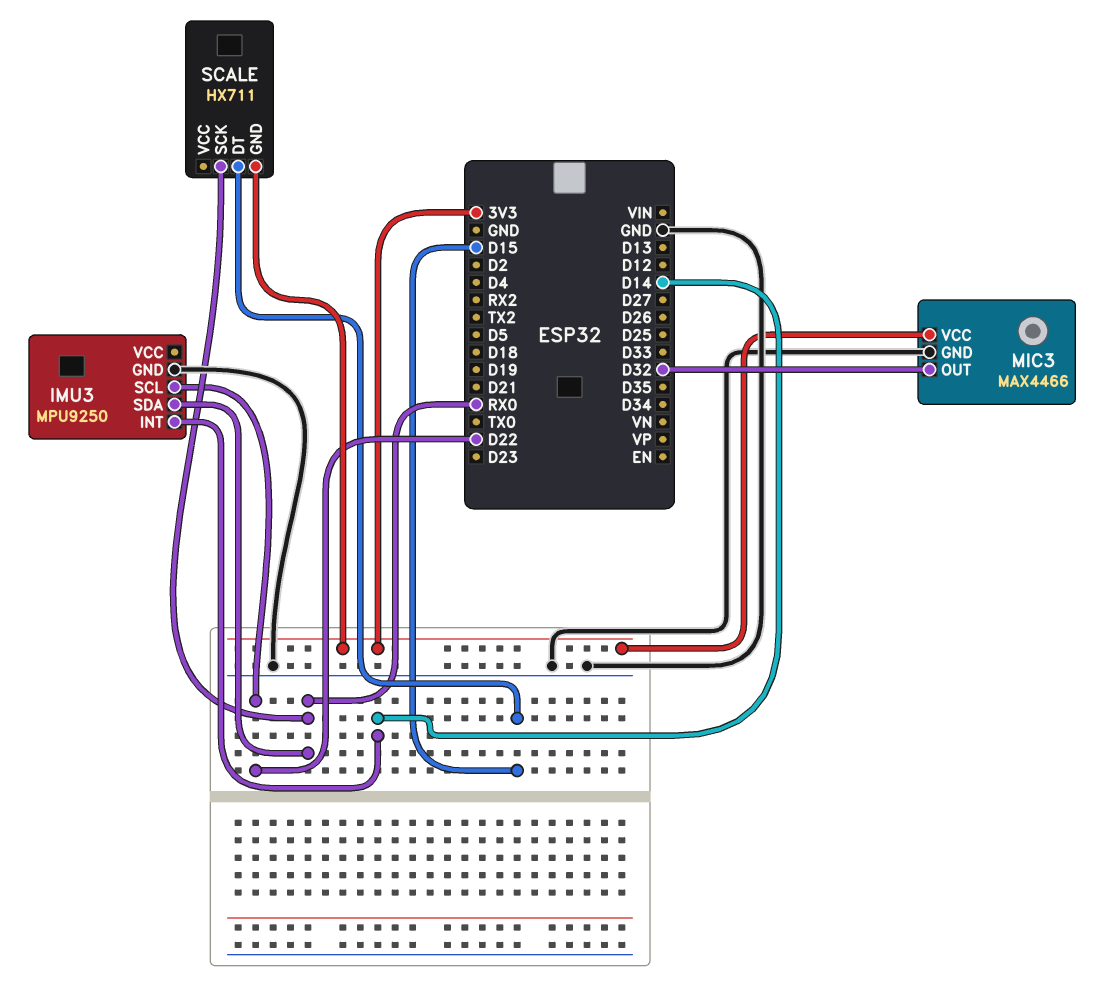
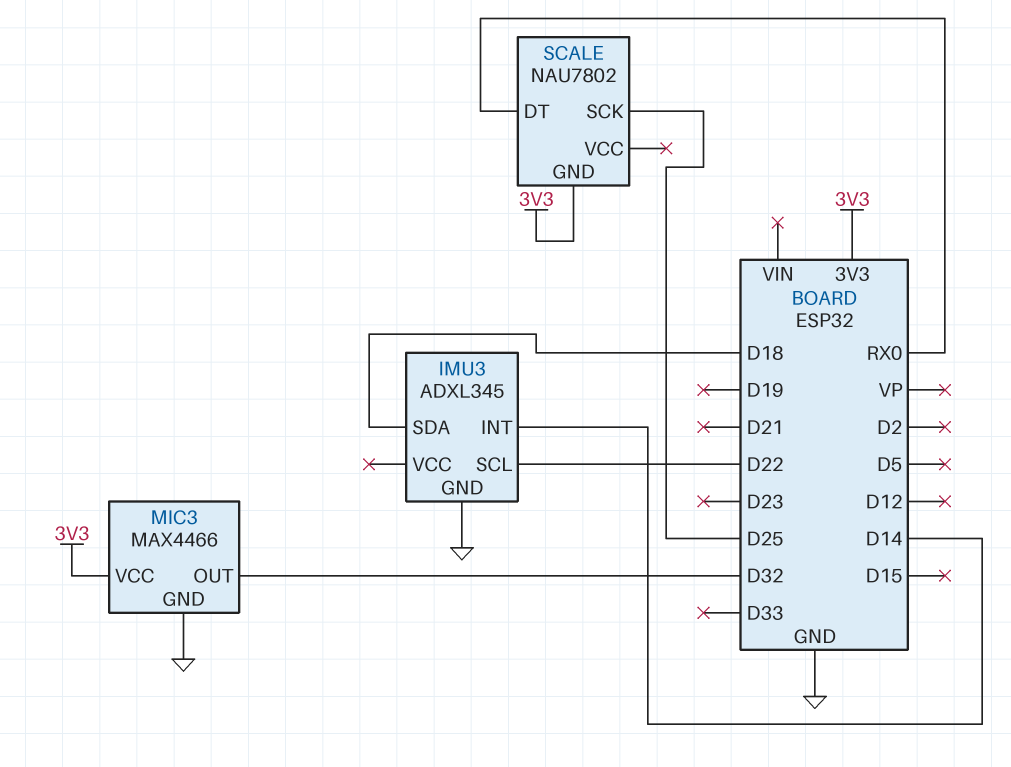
IMU3: MPU9250 -> ADXL345
IMU3 pin SDA: RX0 -> D18
SCALE: HX711 -> NAU7802
SCALE pin DT: D15 -> RX0
SCALE pin SCK: RX0 -> D25

